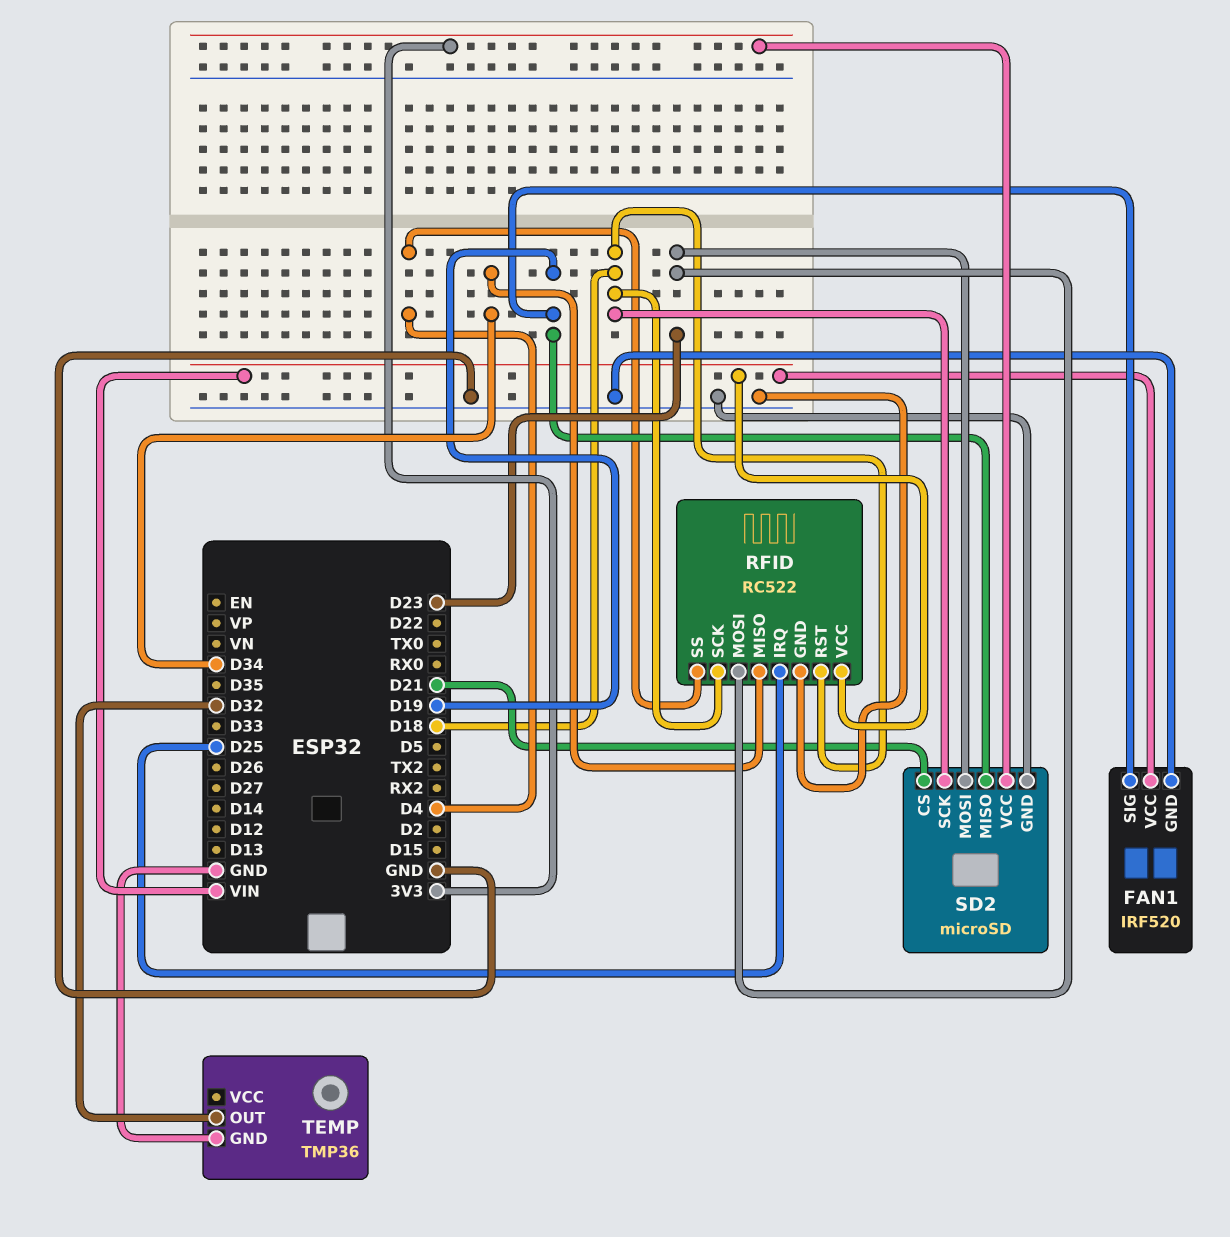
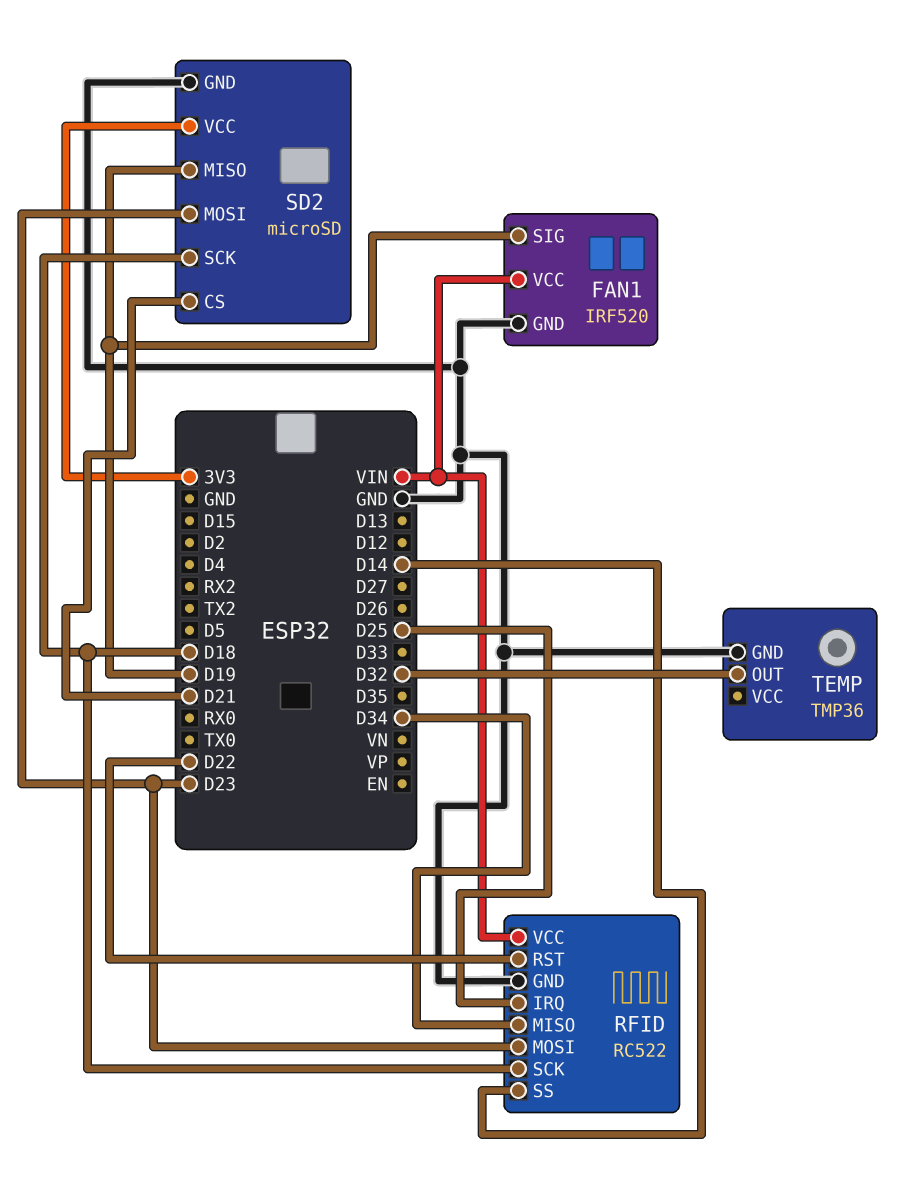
RFID pin RST: D18 -> D22
RFID pin SS: D4 -> D14

